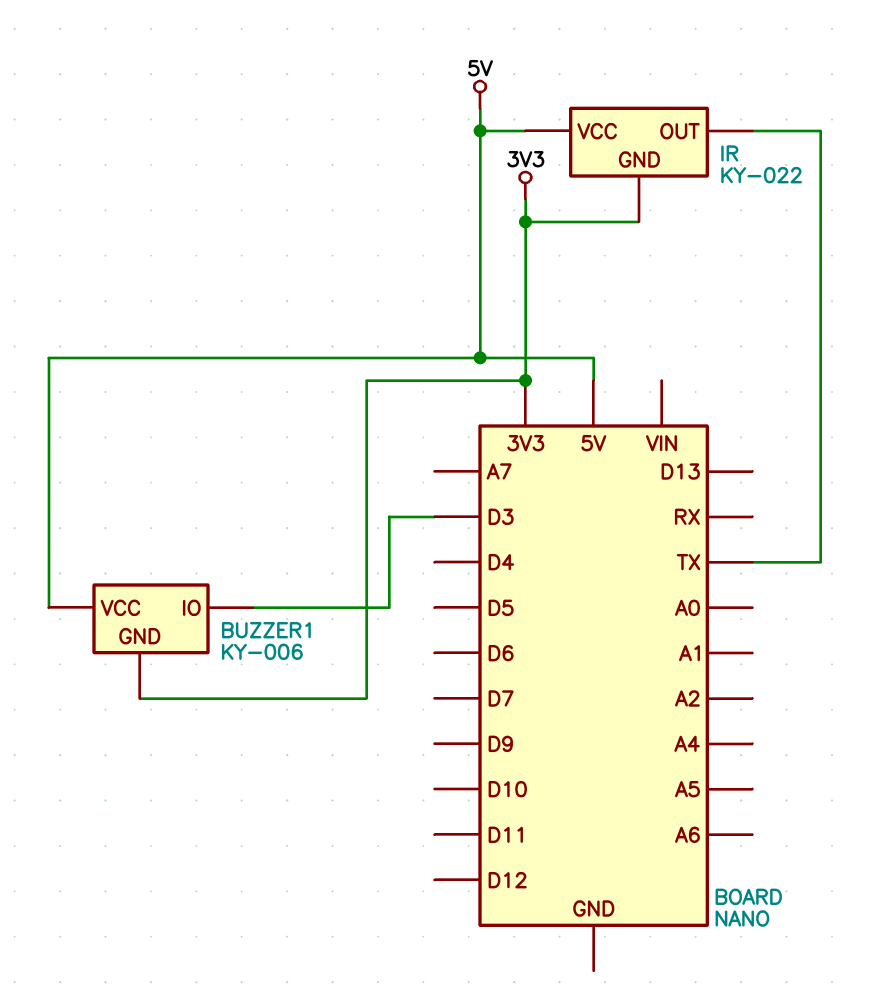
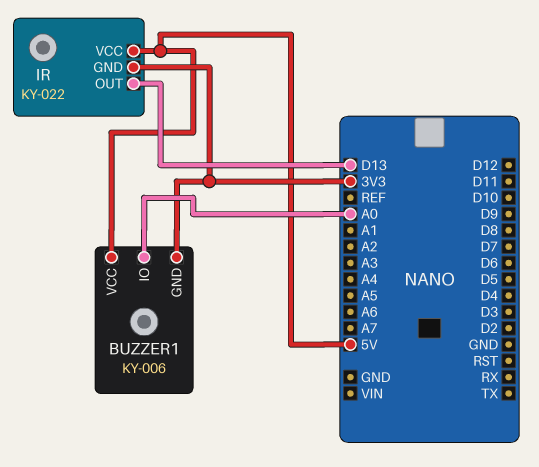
BUZZER1 pin IO: D3 -> A0
IR pin OUT: TX -> D13

